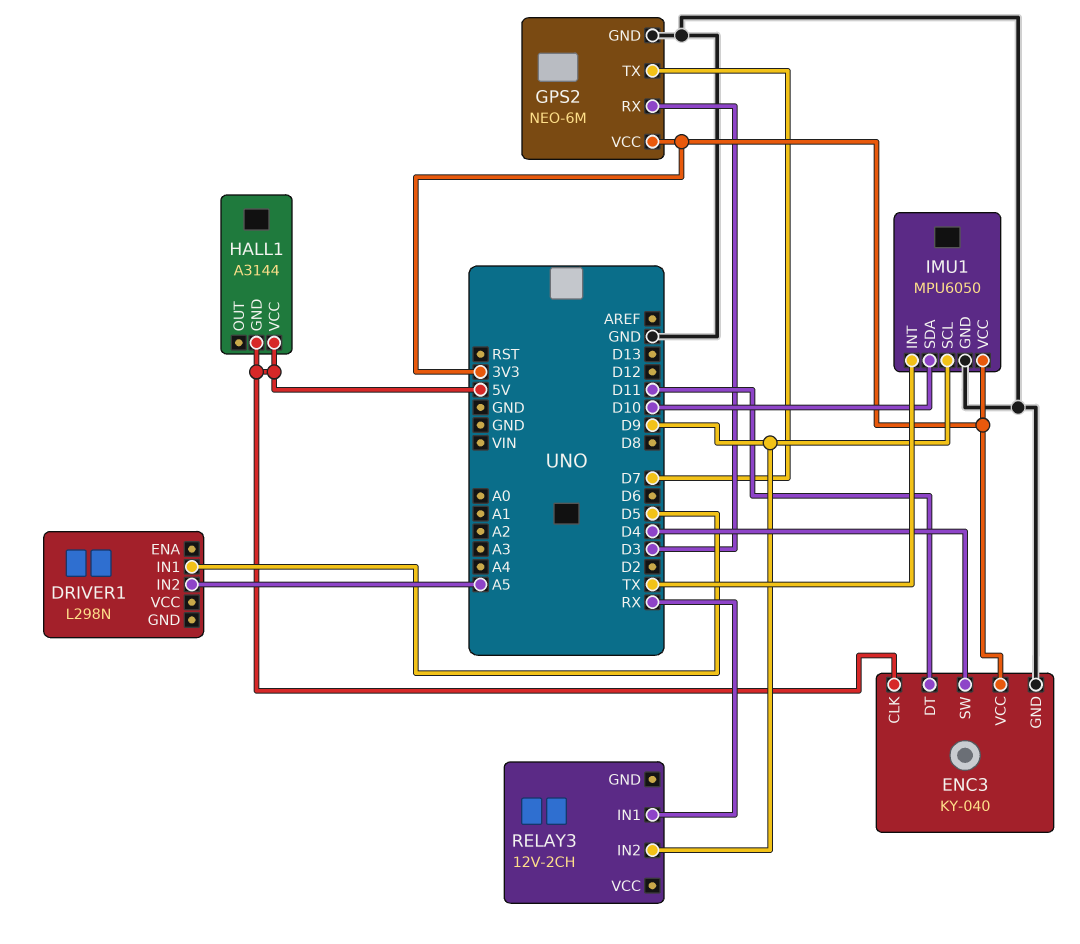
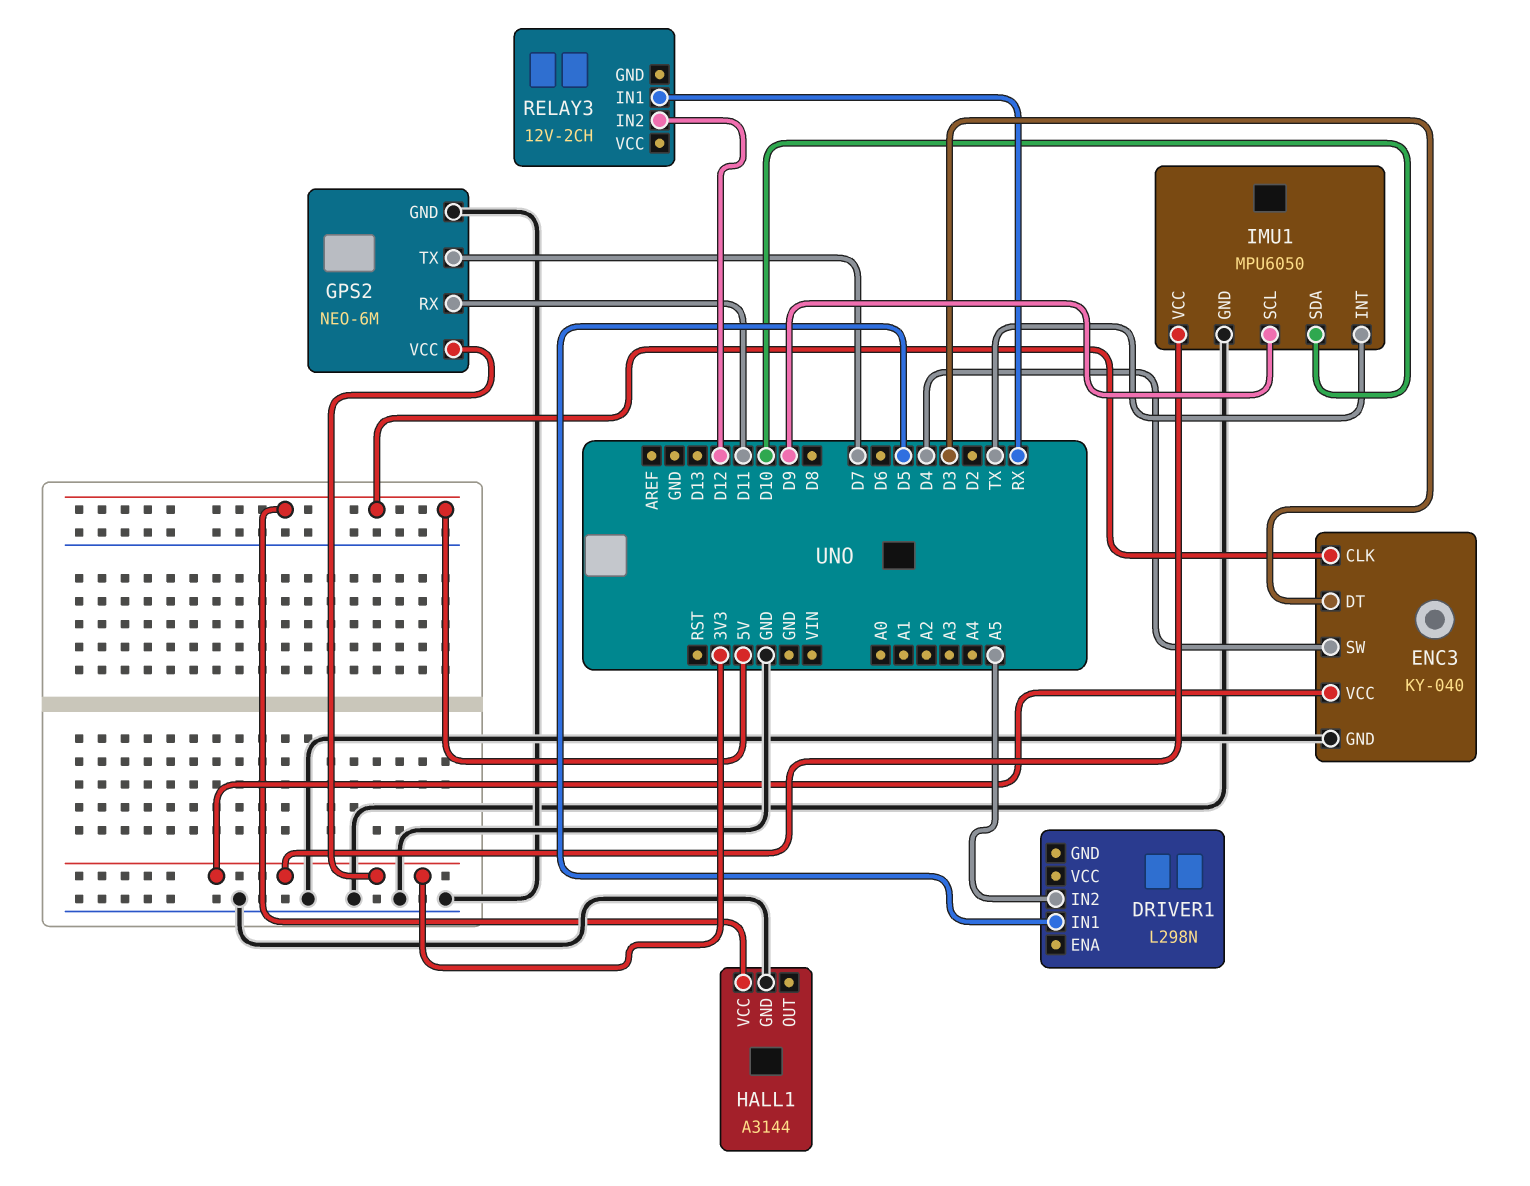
ENC3 pin DT: D11 -> D3
GPS2 pin RX: D3 -> D11
HALL1 pin GND: 5V -> GND
RELAY3 pin IN2: D9 -> D12

